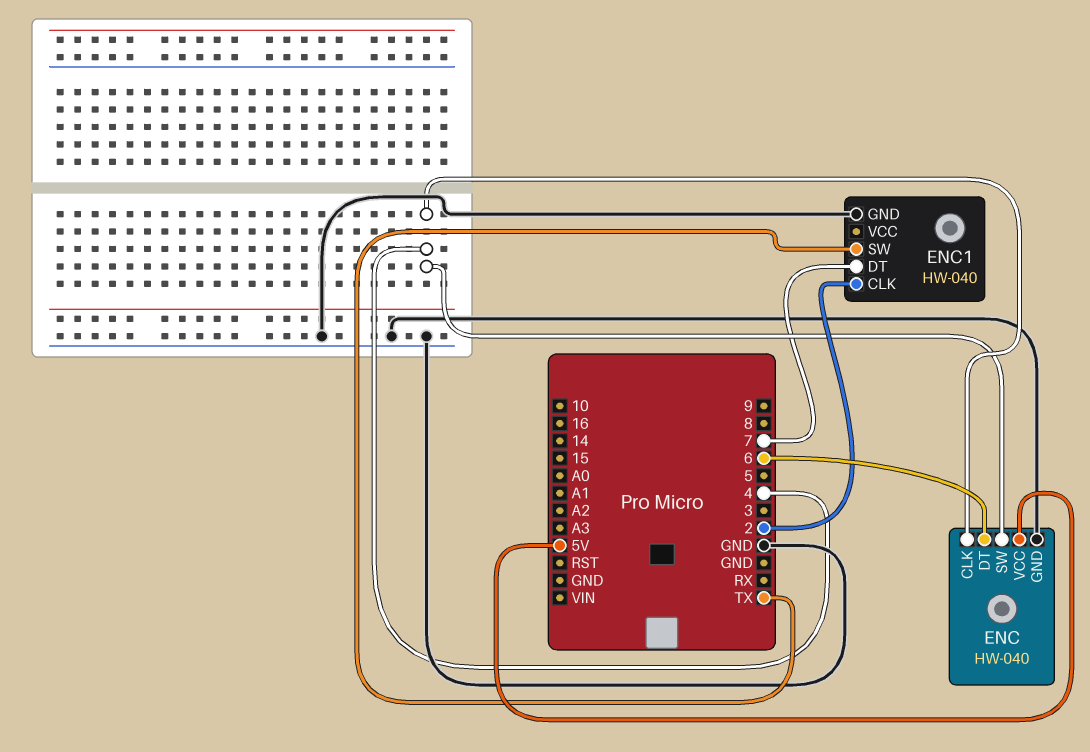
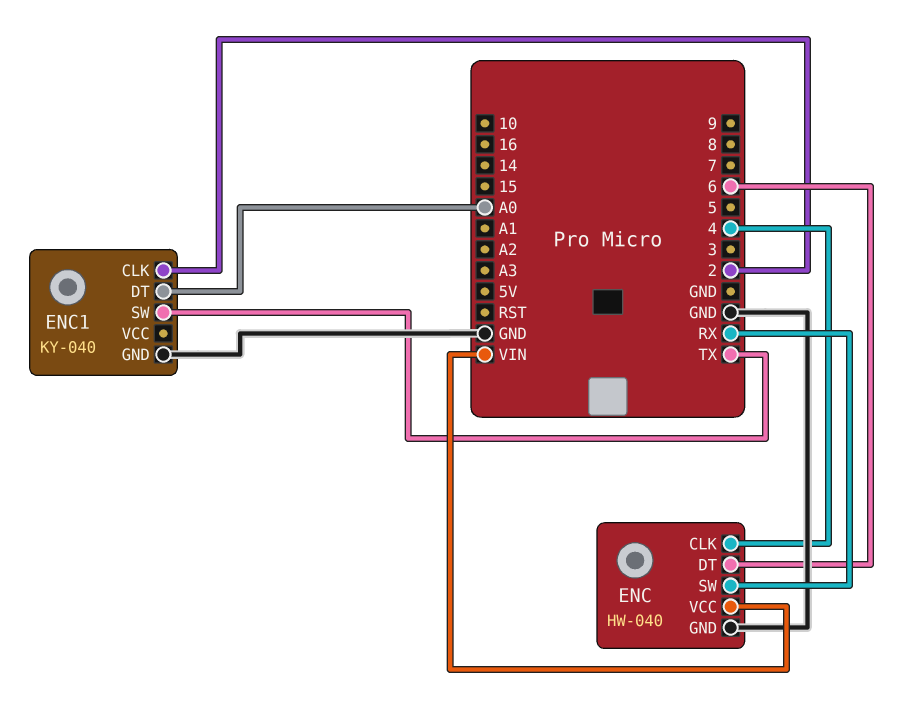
ENC pin SW: 4 -> RX
ENC pin VCC: 5V -> VIN
ENC1: HW-040 -> KY-040
ENC1 pin DT: 7 -> A0

